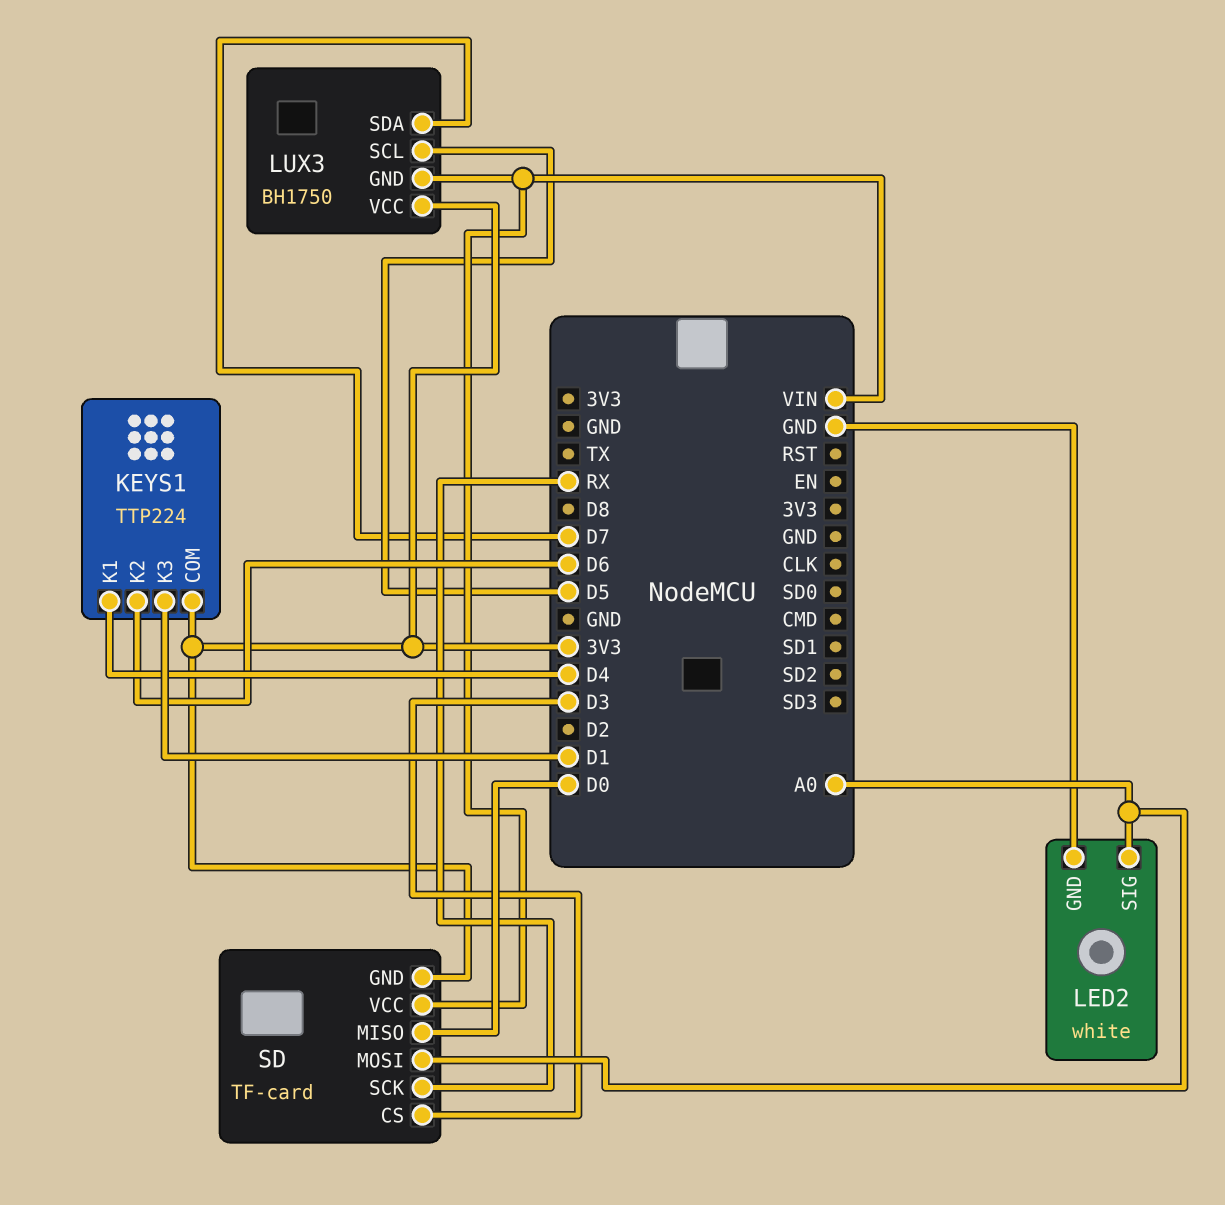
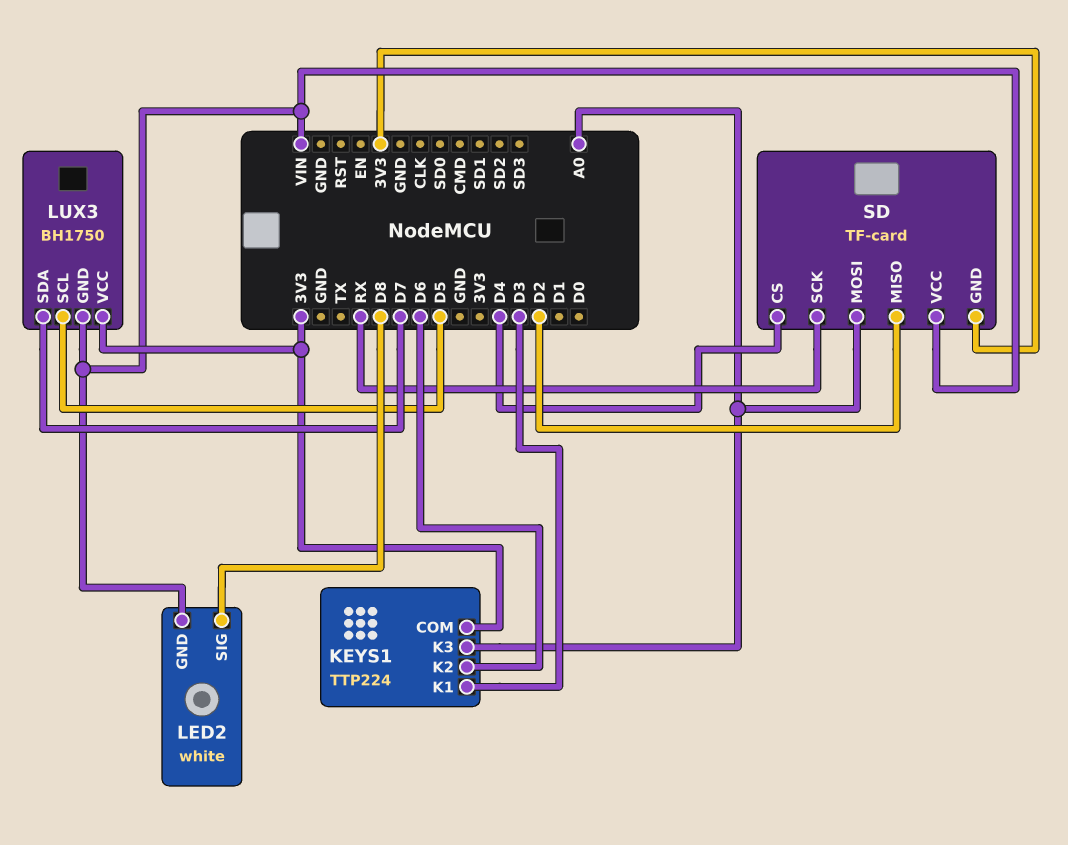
KEYS1 pin K1: D4 -> D3
KEYS1 pin K3: D1 -> A0
LED2 pin GND: GND -> VIN
LED2 pin SIG: A0 -> D8
SD pin CS: D3 -> D4
SD pin MISO: D0 -> D2

